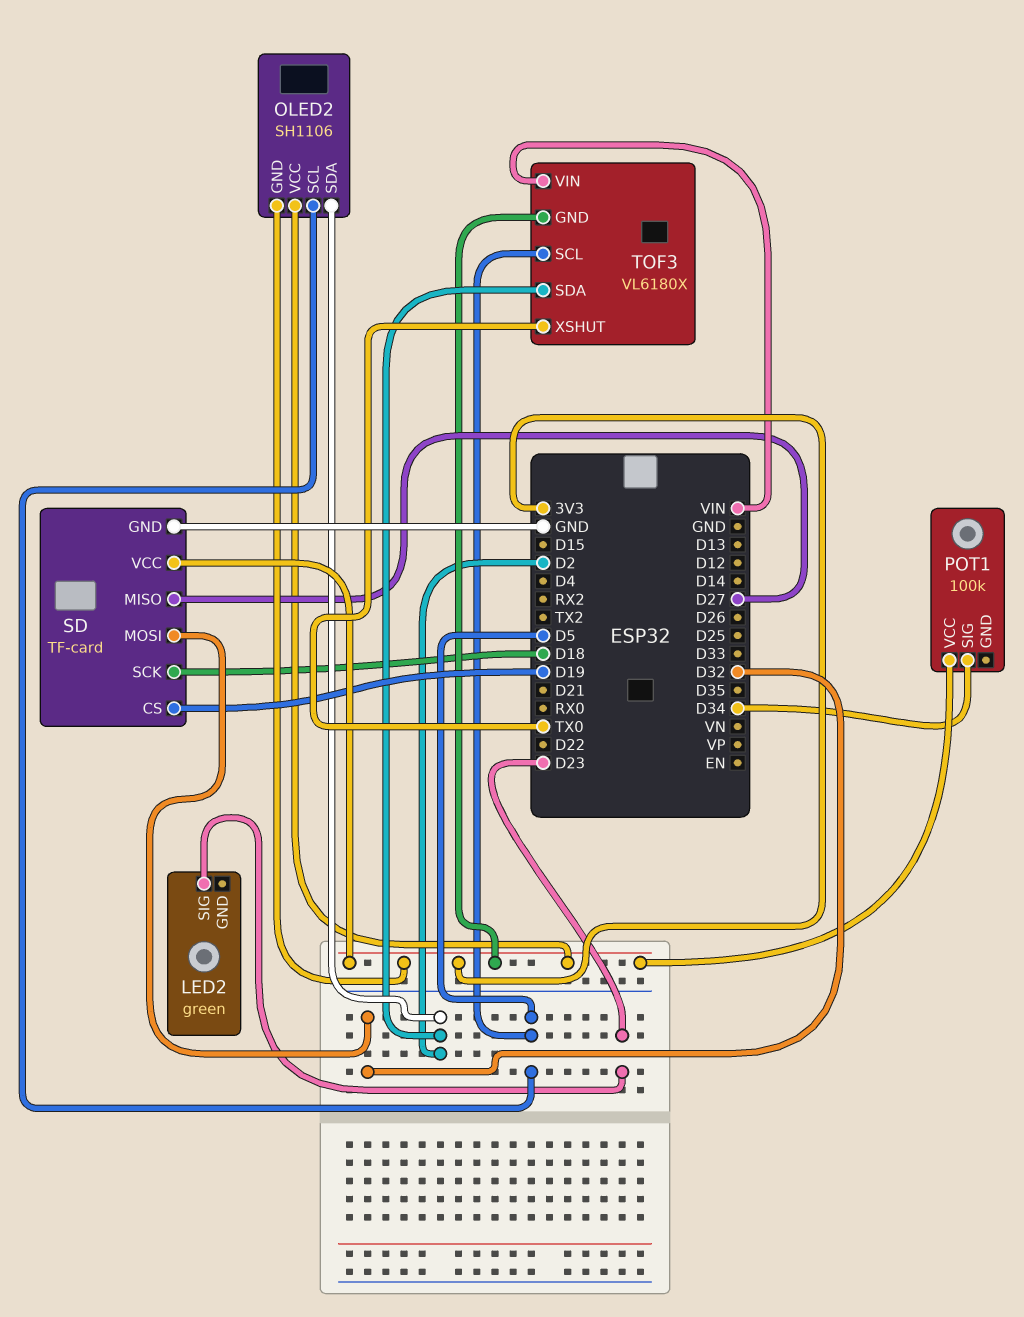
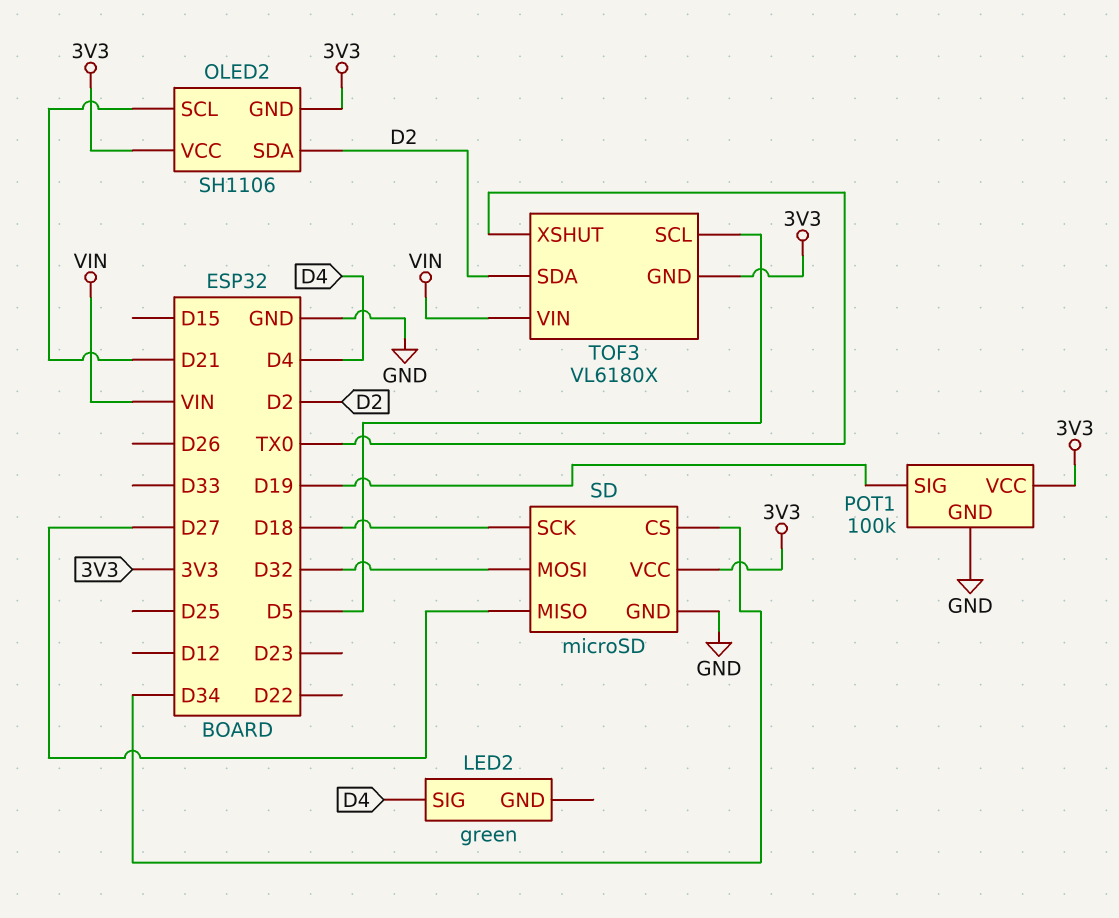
LED2 pin SIG: D23 -> D4
OLED2 pin SCL: D5 -> D21
POT1 pin GND: none -> GND
POT1 pin SIG: D34 -> D19
SD: TF-card -> microSD
SD pin CS: D19 -> D34

